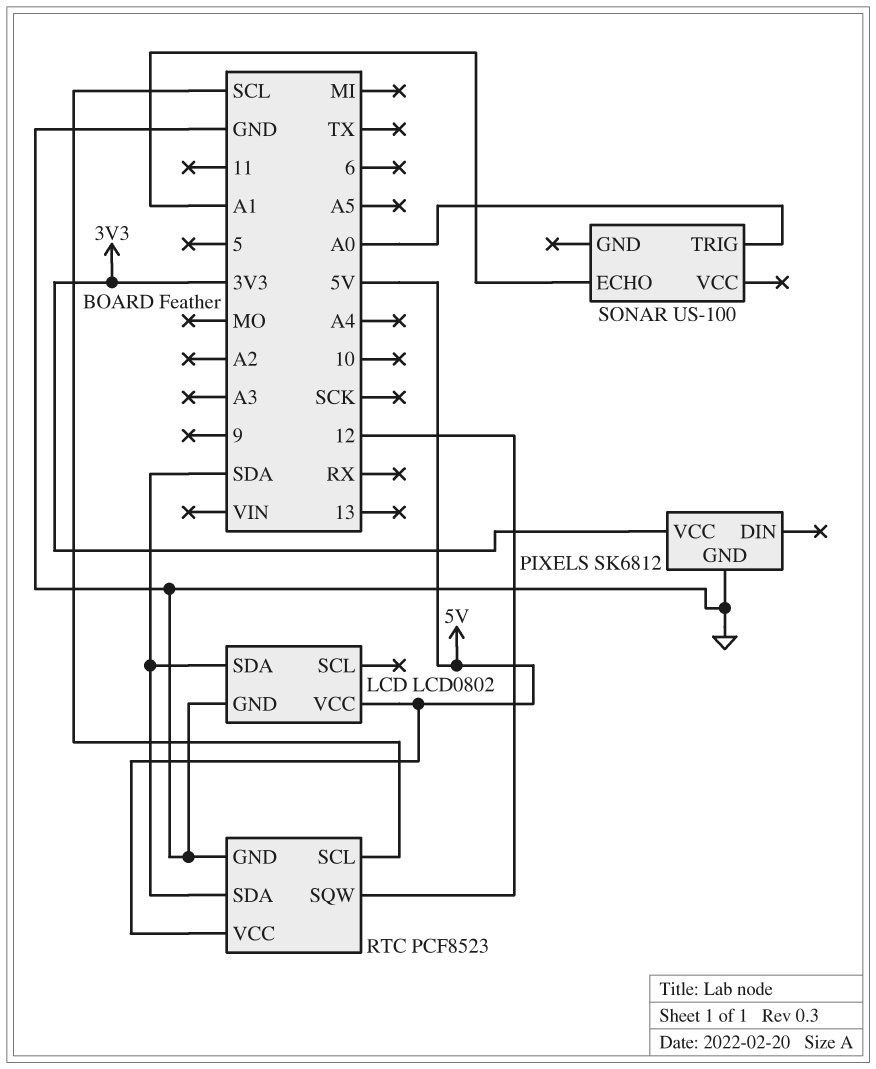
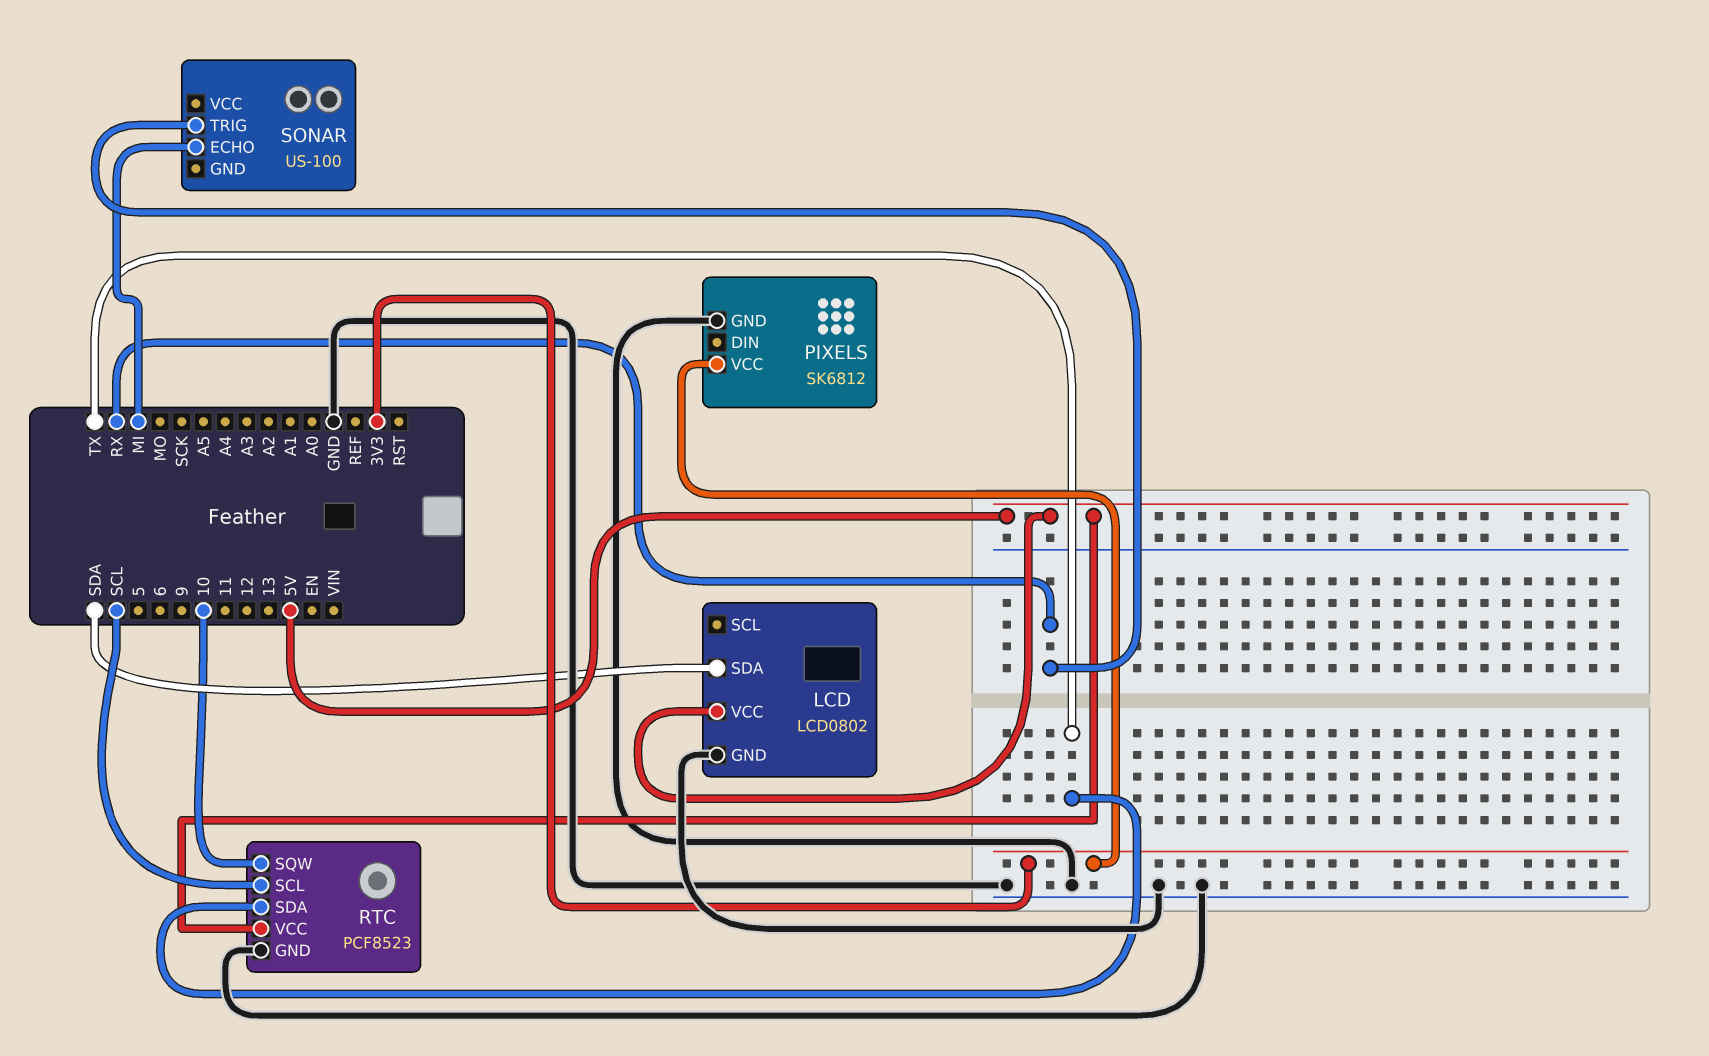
RTC pin SDA: SDA -> TX
RTC pin SQW: 12 -> 10
SONAR pin ECHO: A1 -> MI
SONAR pin TRIG: A0 -> RX

